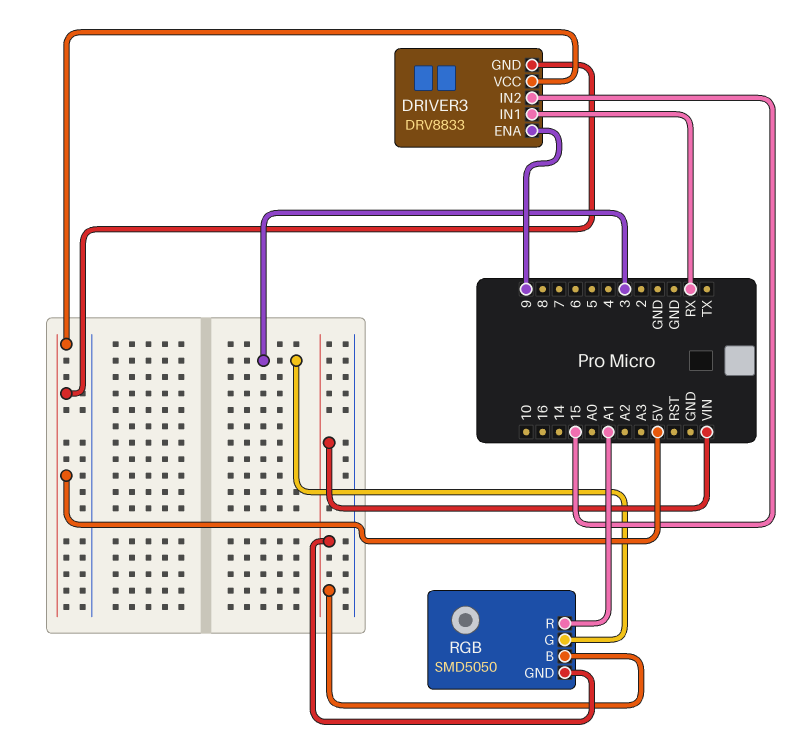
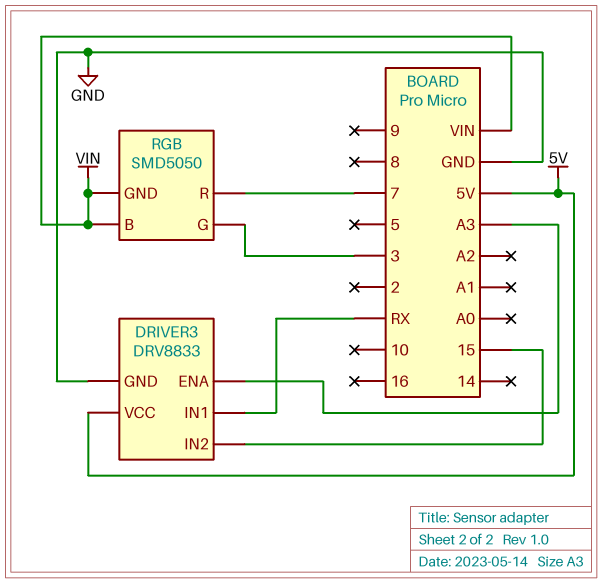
DRIVER3 pin ENA: 9 -> A3
DRIVER3 pin GND: 5V -> GND
RGB pin R: A1 -> 7

